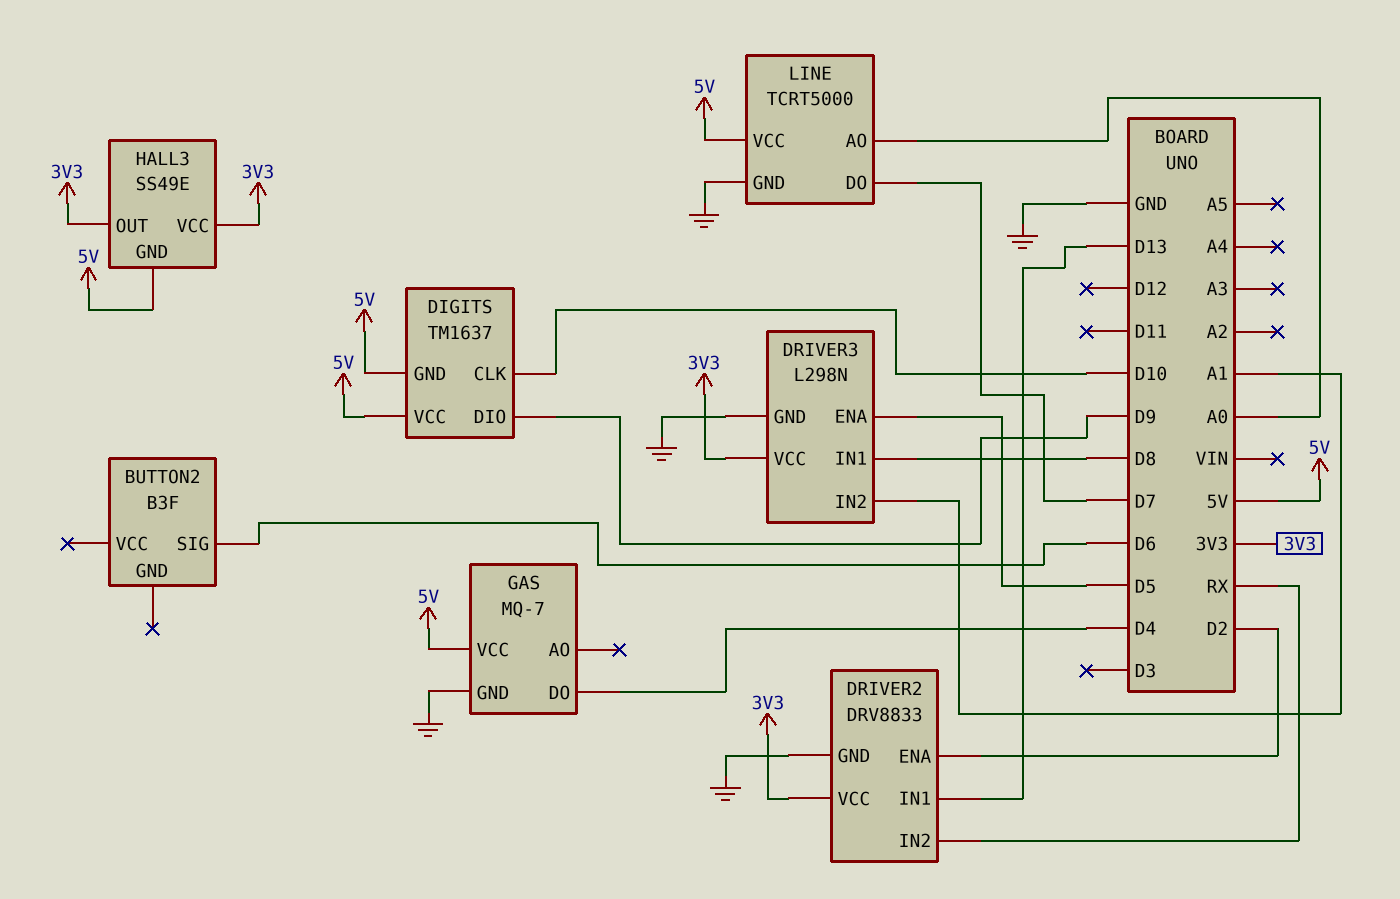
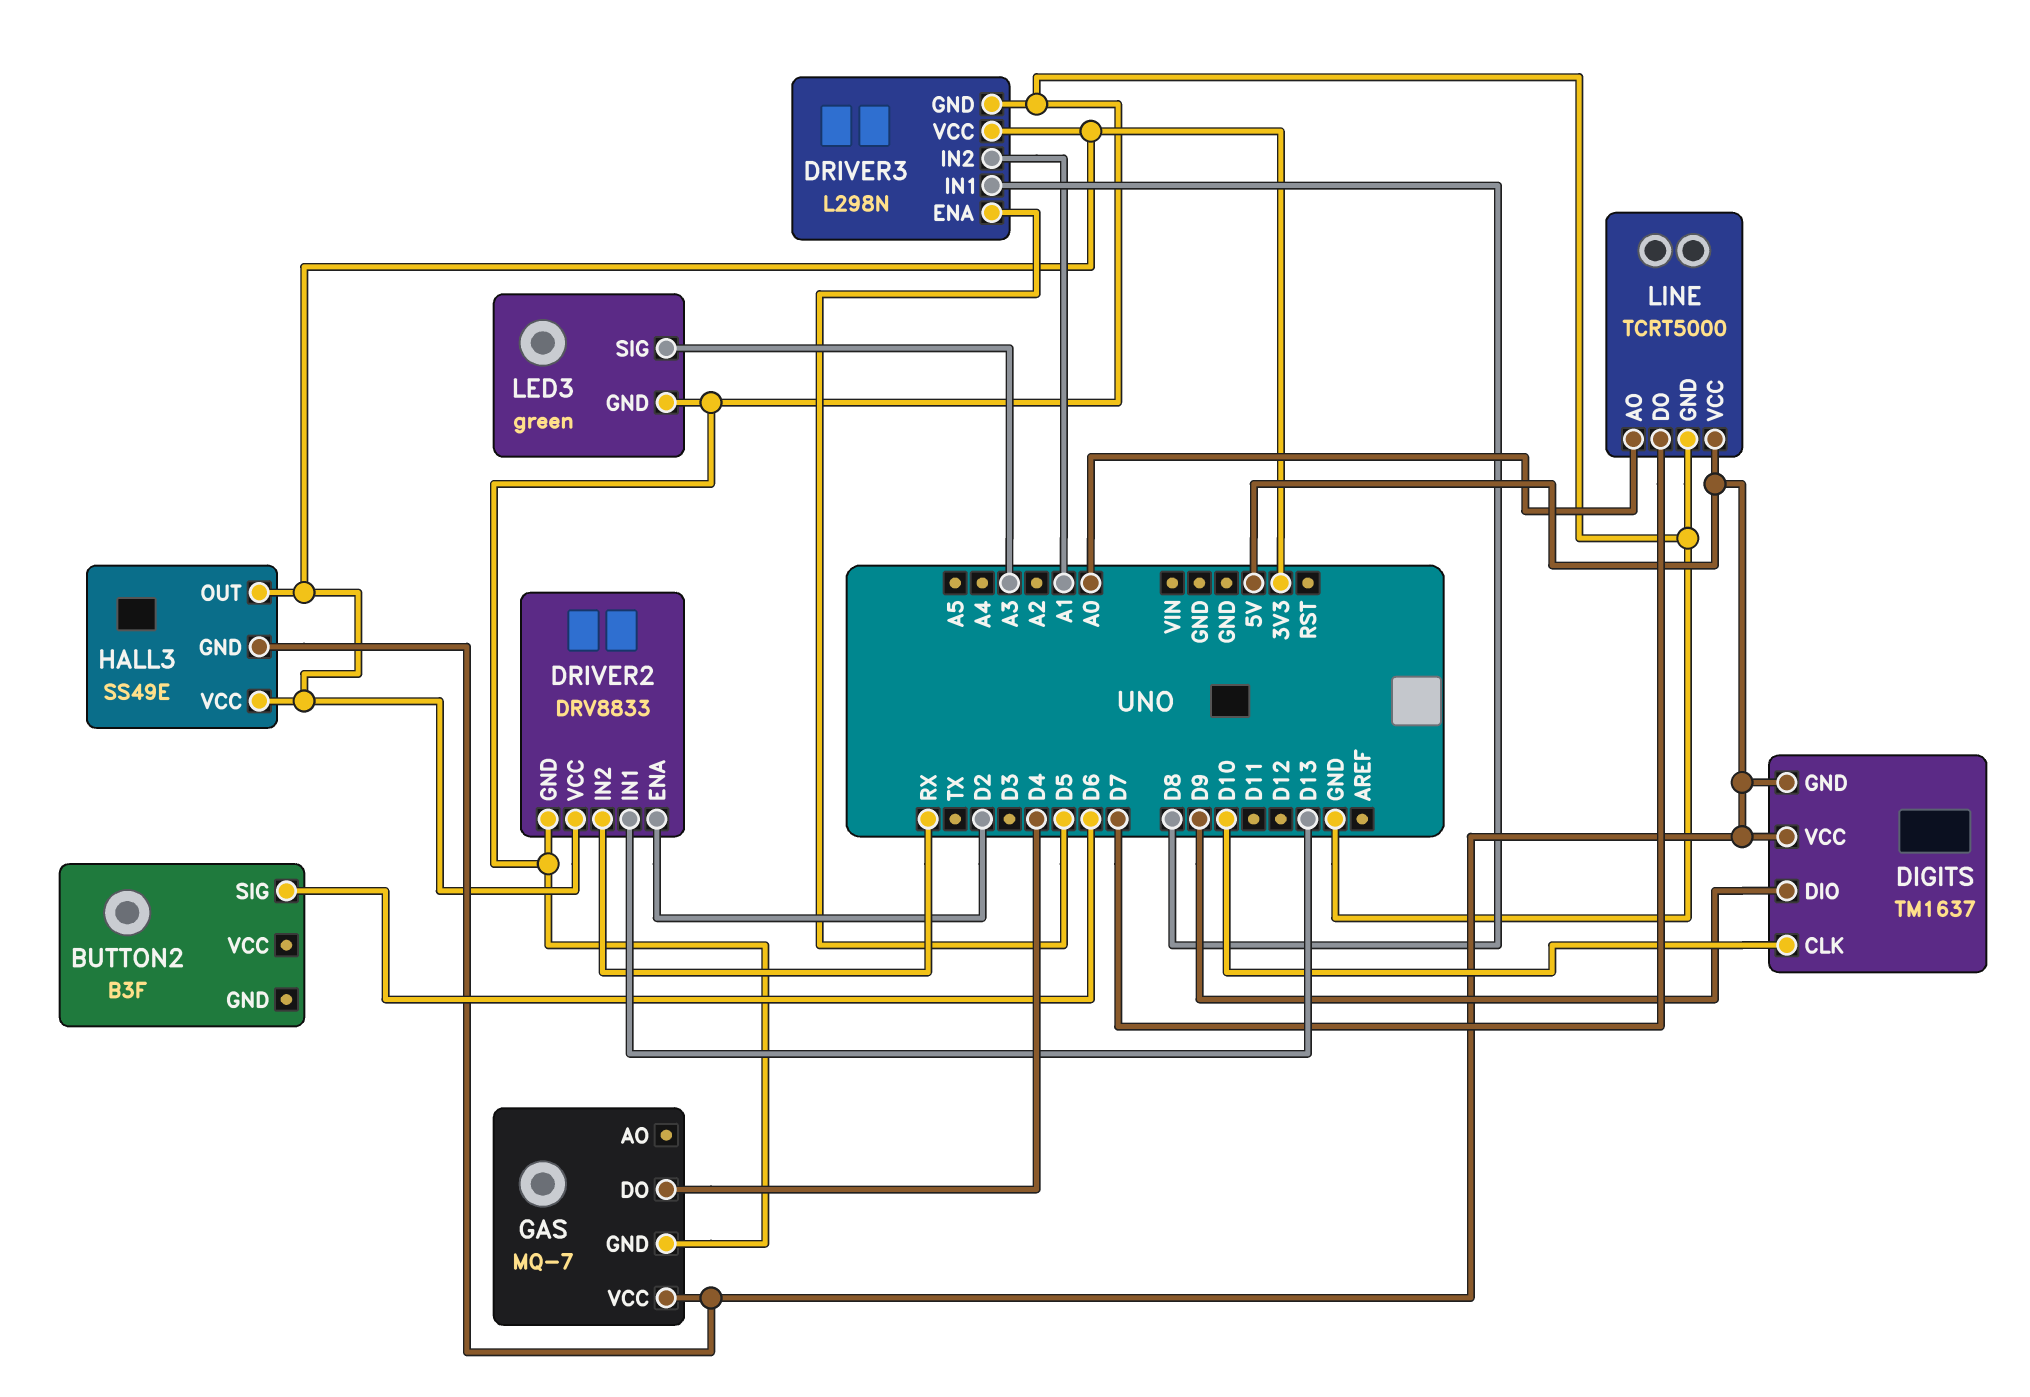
LED3: none -> green
LED3 pin GND: none -> GND
LED3 pin SIG: none -> A3

